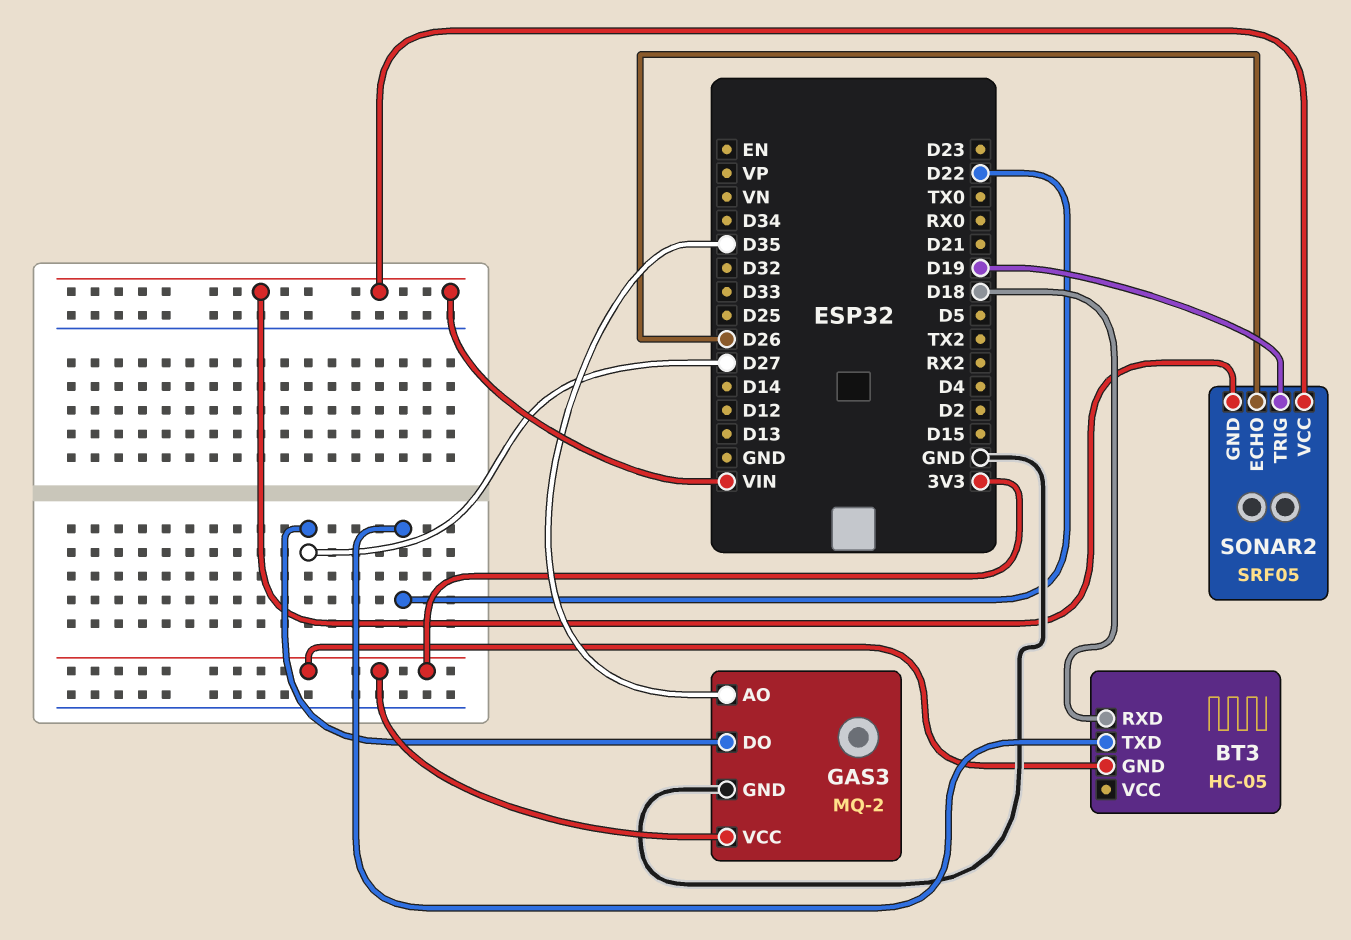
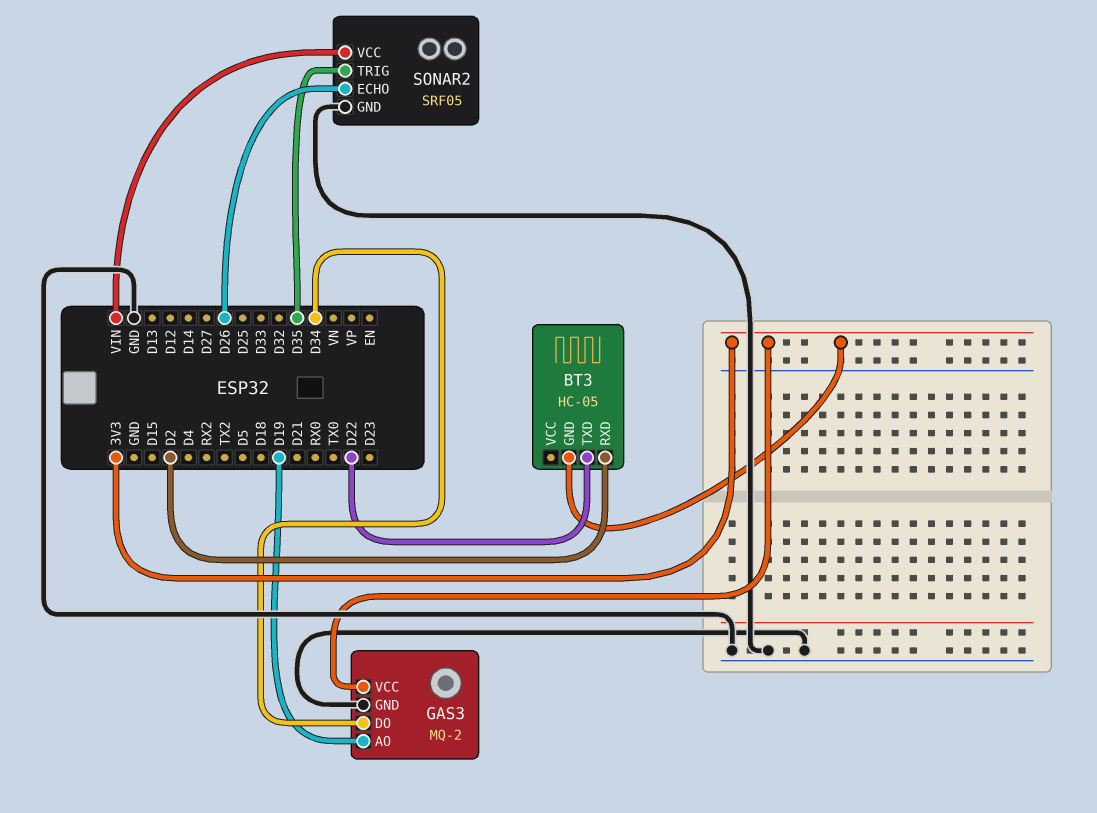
BT3 pin RXD: D18 -> D2
GAS3 pin AO: D35 -> D19
GAS3 pin DO: D27 -> D34
SONAR2 pin GND: VIN -> GND
SONAR2 pin TRIG: D19 -> D35

